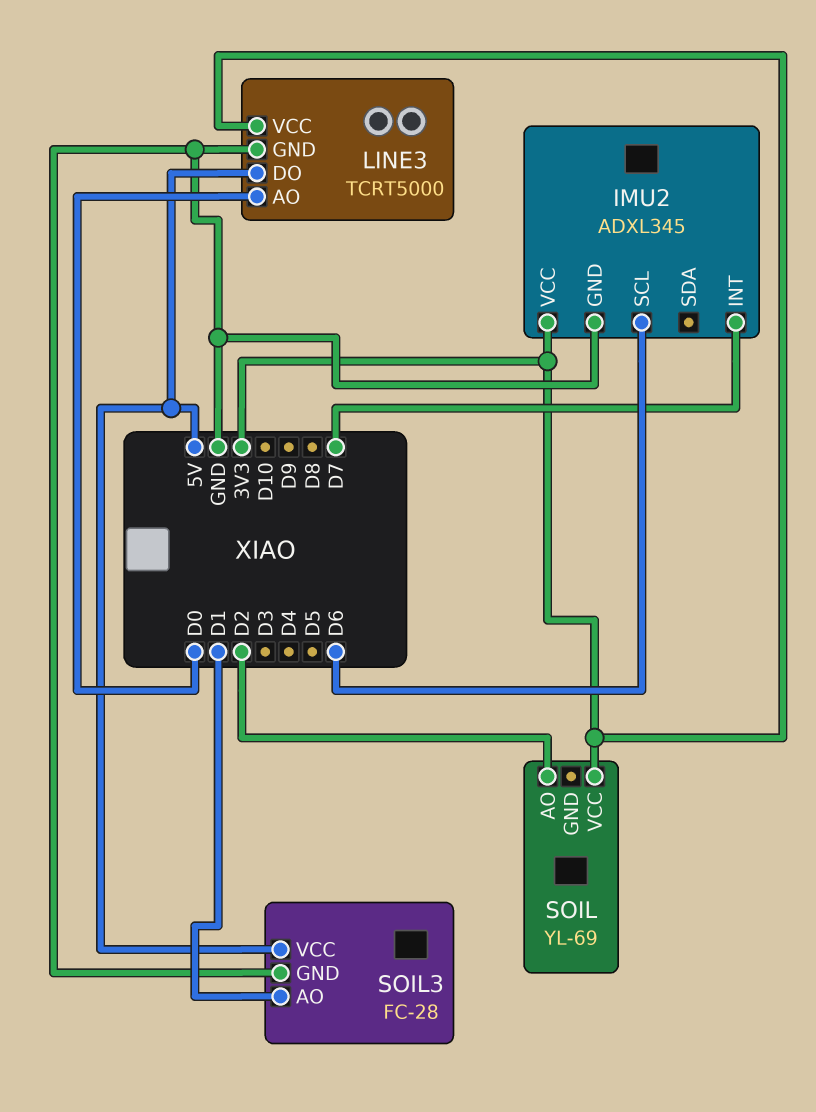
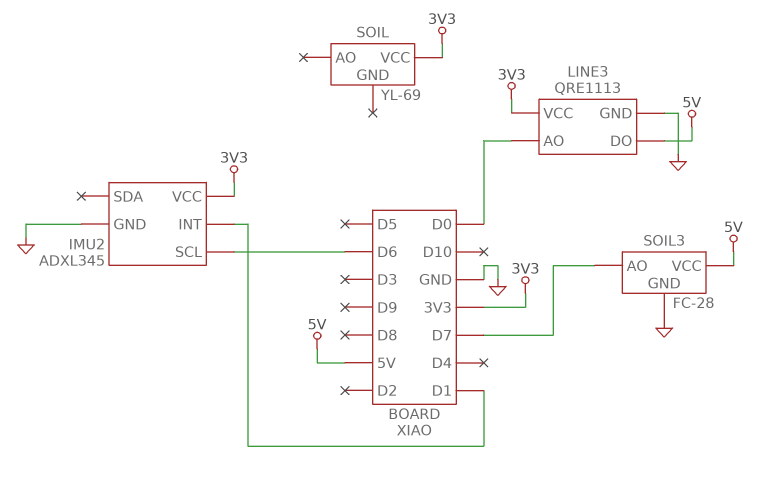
IMU2 pin INT: D7 -> D1
LINE3: TCRT5000 -> QRE1113
SOIL pin AO: D2 -> none
SOIL3 pin AO: D1 -> D7

